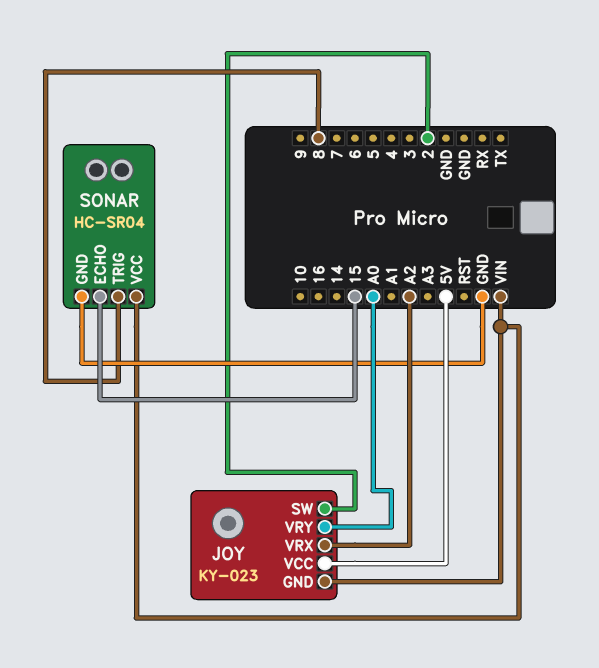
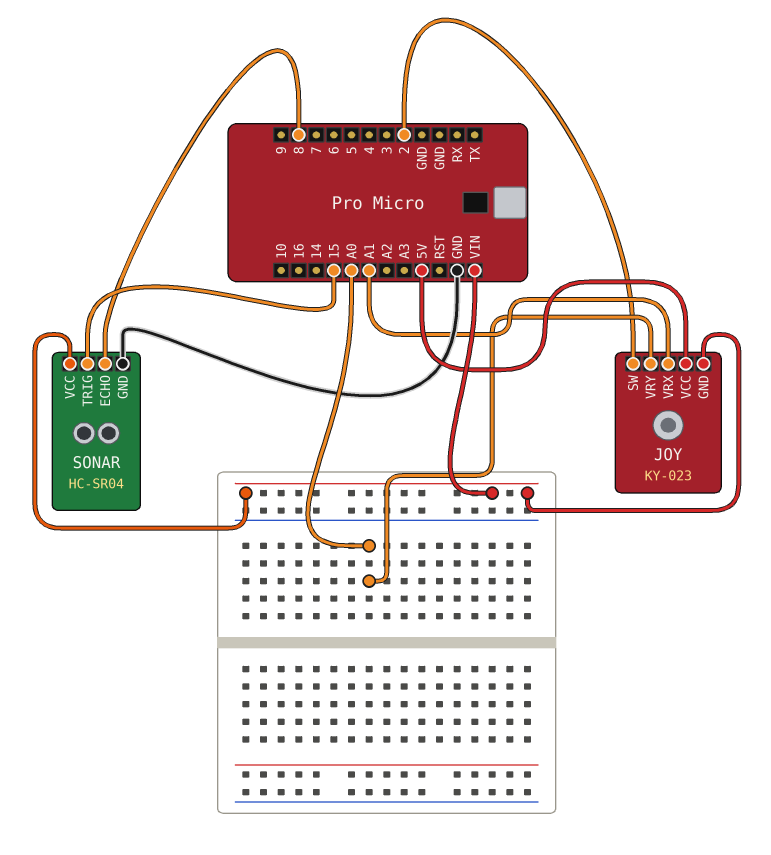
JOY pin VRX: A2 -> A1
SONAR pin ECHO: 15 -> 8
SONAR pin TRIG: 8 -> 15

